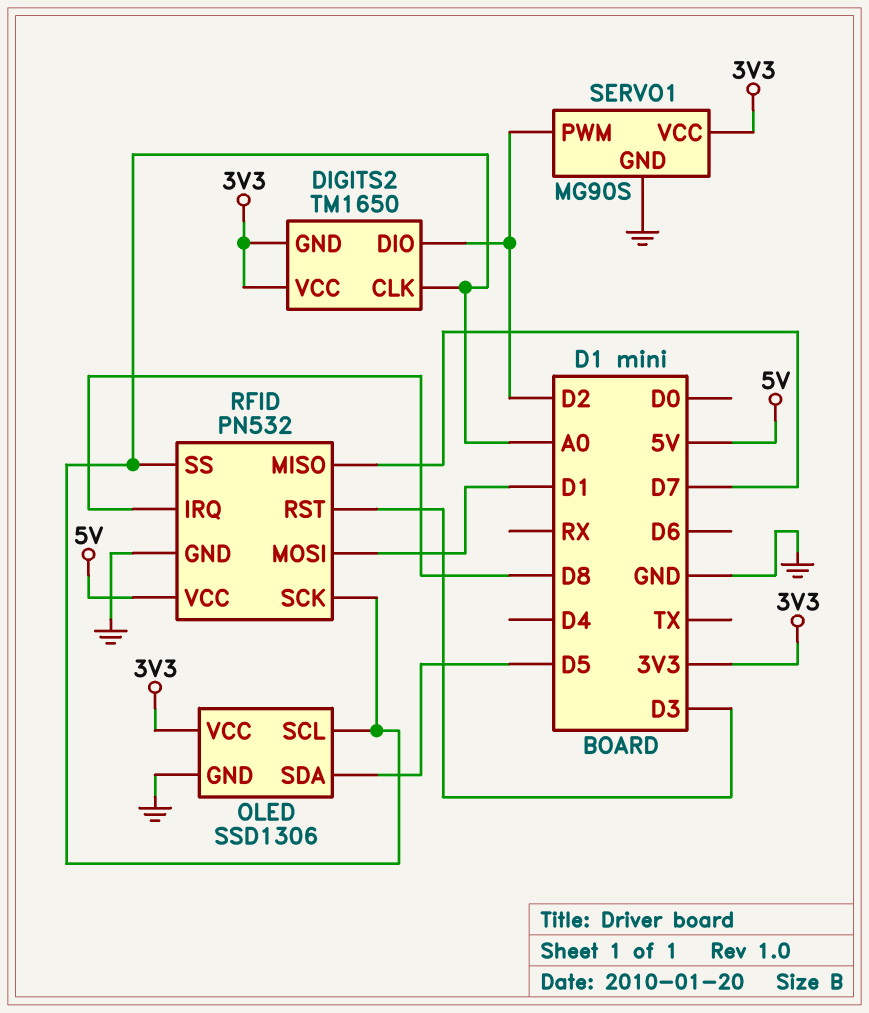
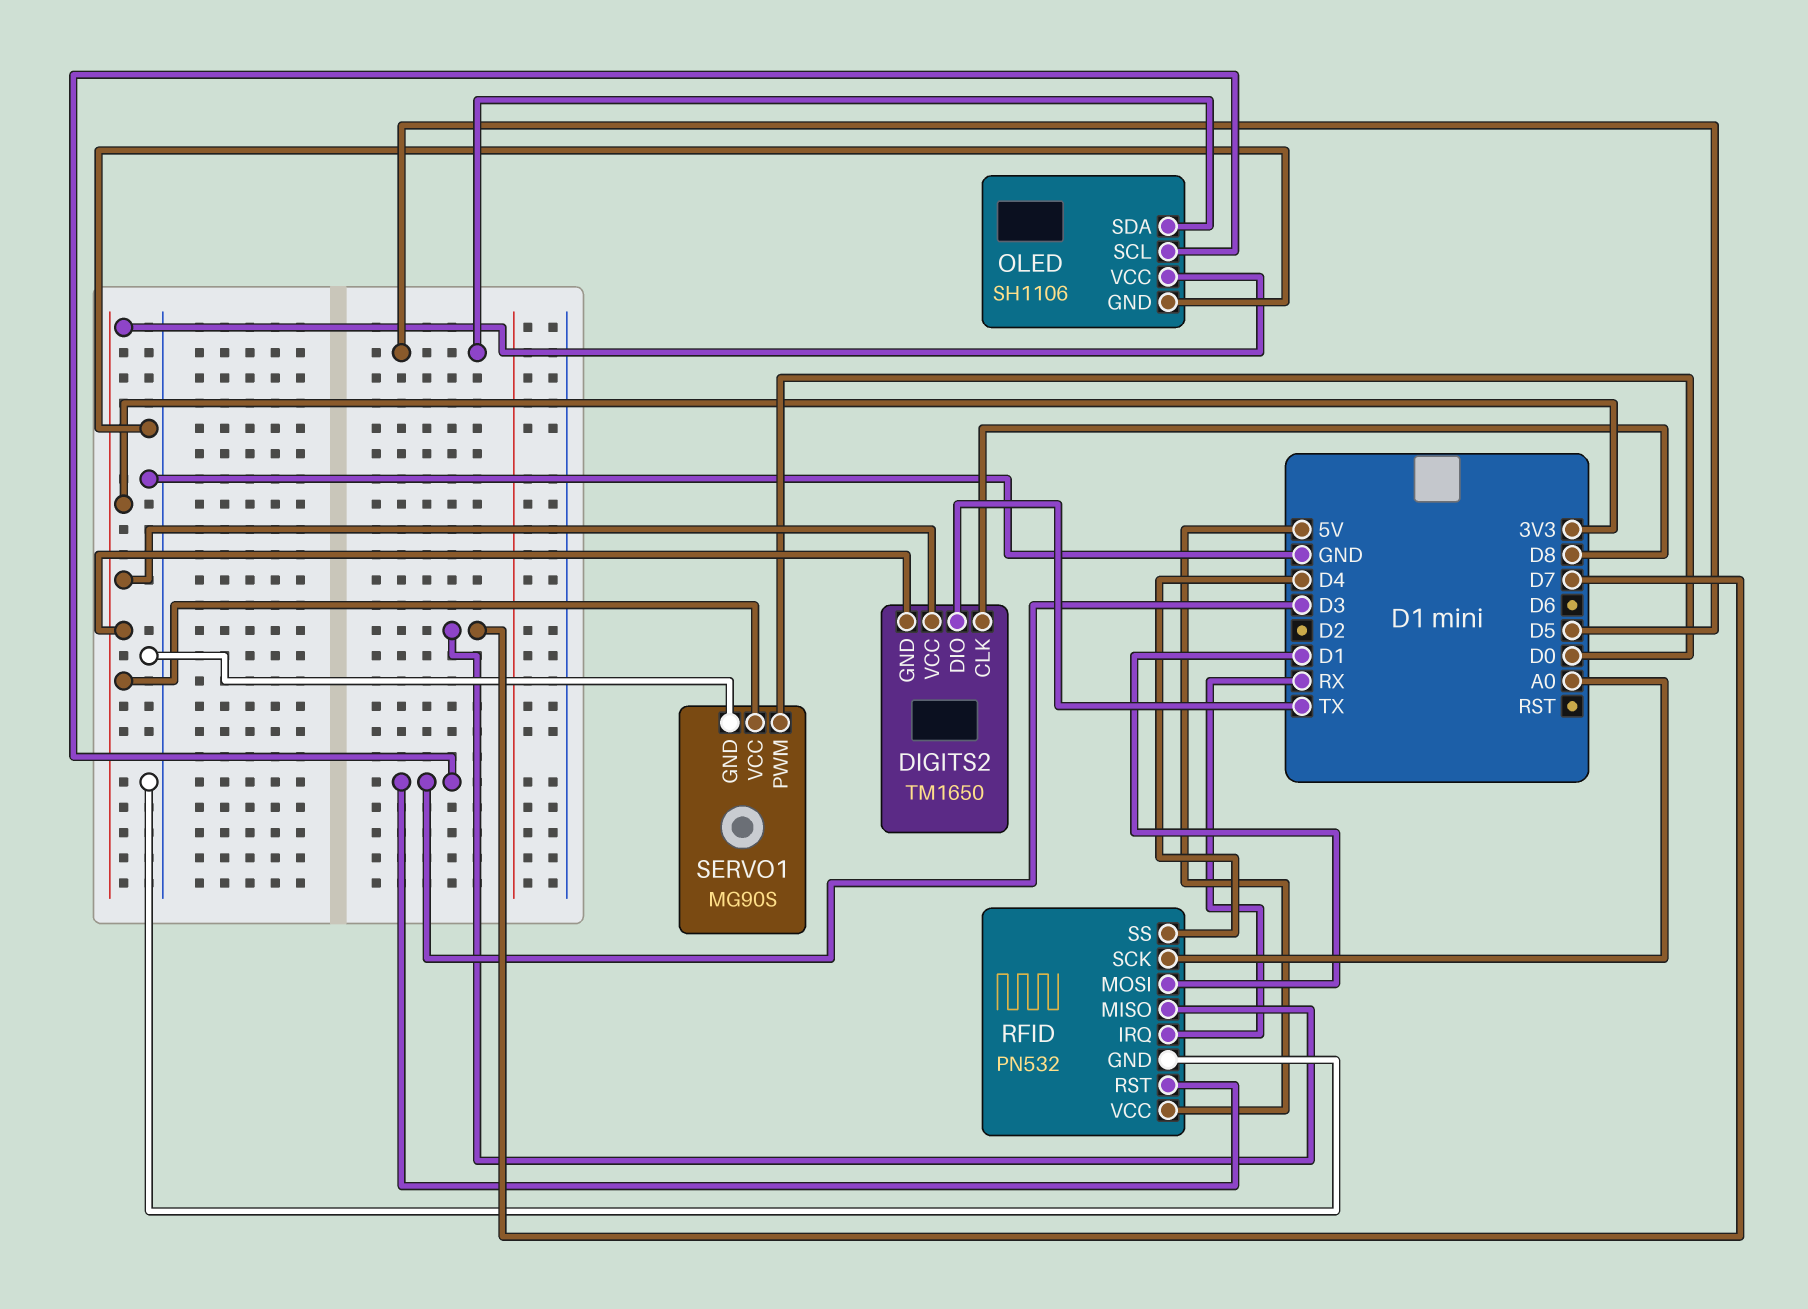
DIGITS2 pin CLK: A0 -> D8
DIGITS2 pin DIO: D2 -> TX
OLED: SSD1306 -> SH1106
OLED pin SCL: A0 -> D3
RFID pin IRQ: D8 -> RX
RFID pin SS: A0 -> D4
SERVO1 pin PWM: D2 -> D0

